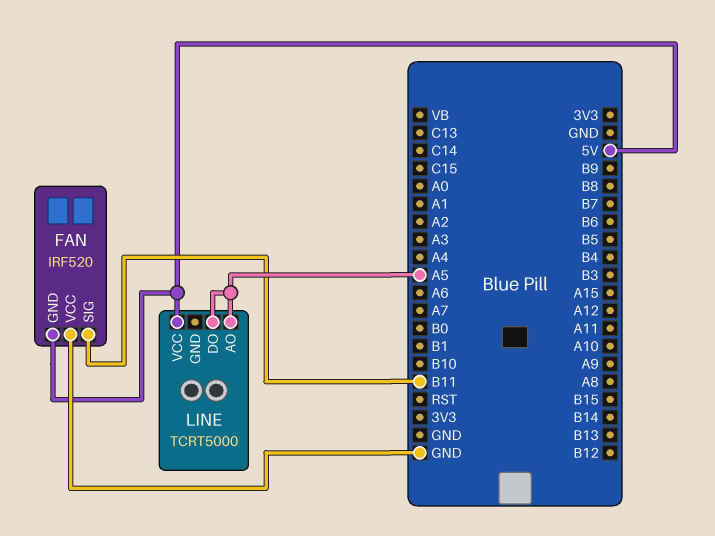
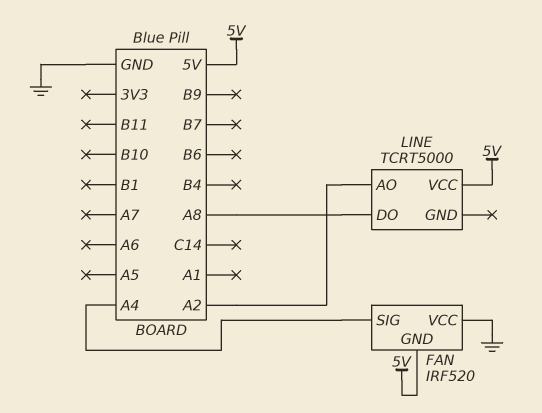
FAN pin SIG: B11 -> A4
LINE pin AO: A5 -> A2
LINE pin DO: A5 -> A8

